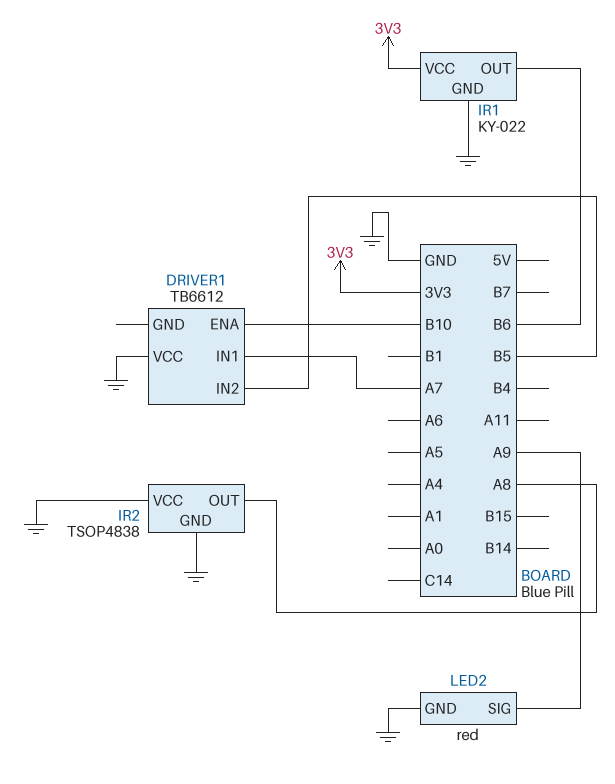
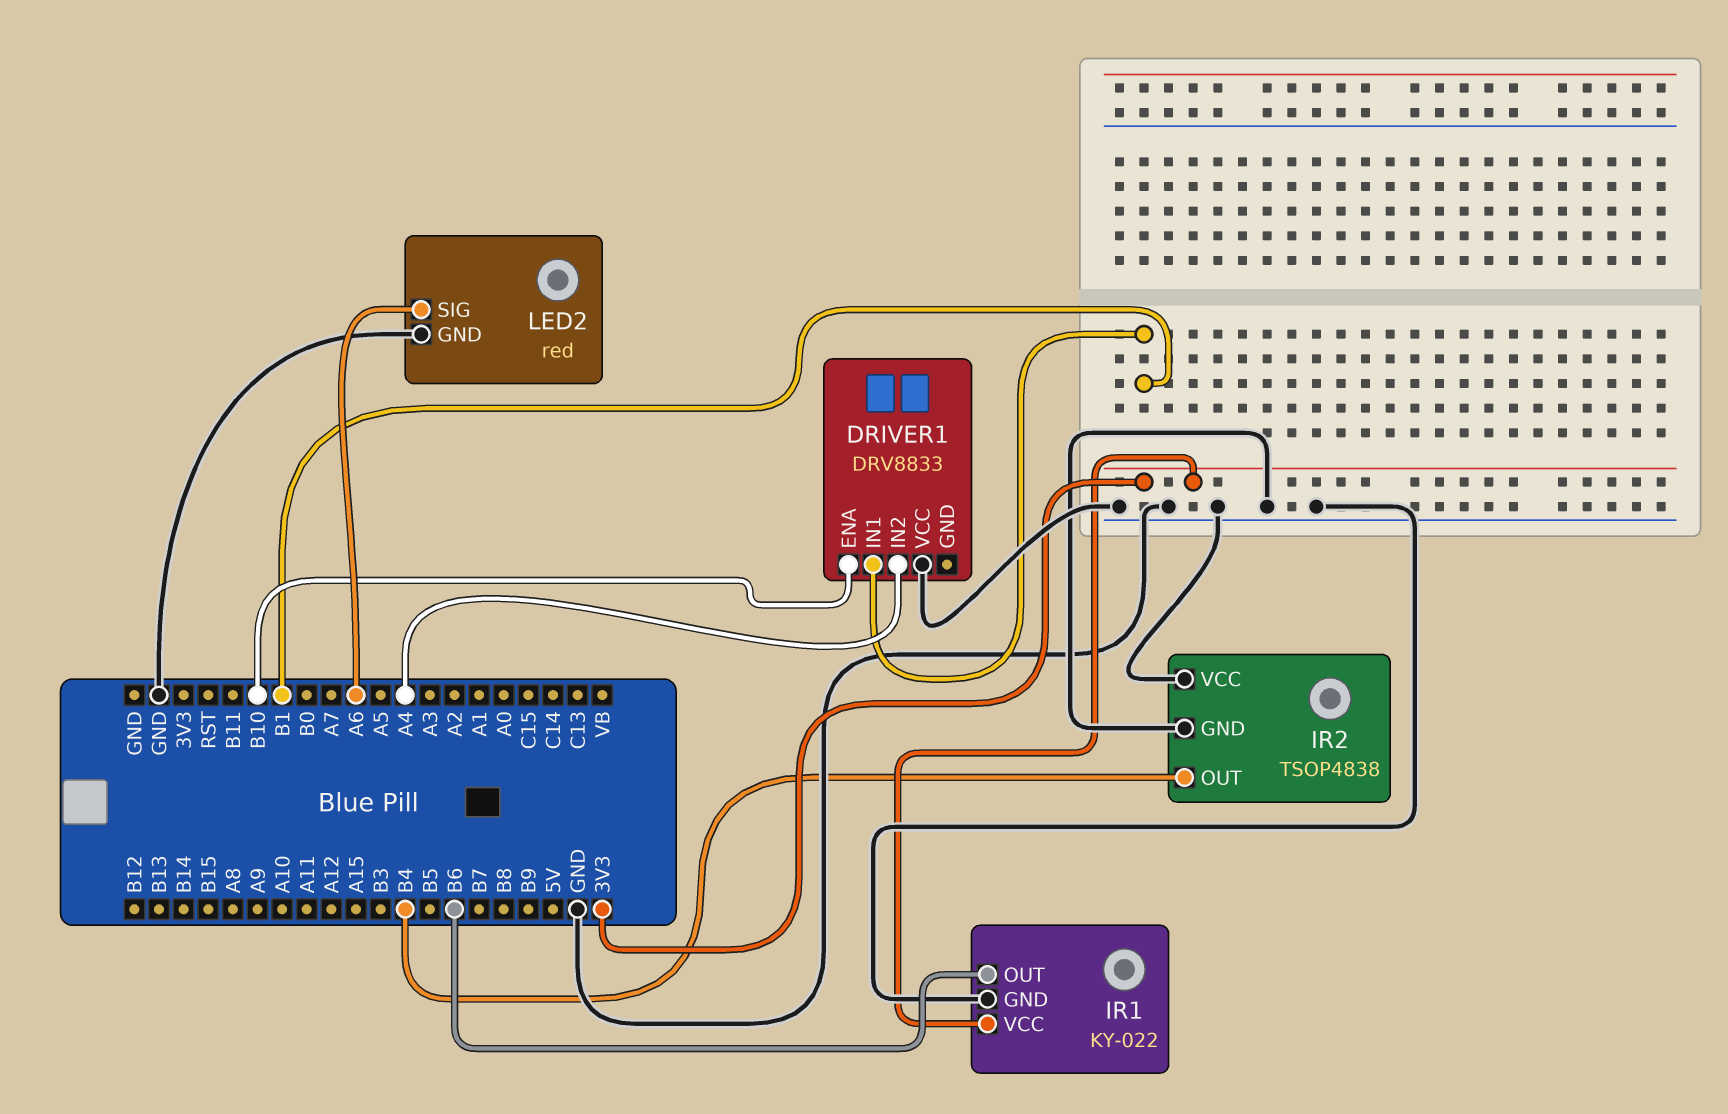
DRIVER1: TB6612 -> DRV8833
DRIVER1 pin IN1: A7 -> B1
DRIVER1 pin IN2: B5 -> A4
IR2 pin OUT: A8 -> B4
LED2 pin SIG: A9 -> A6

